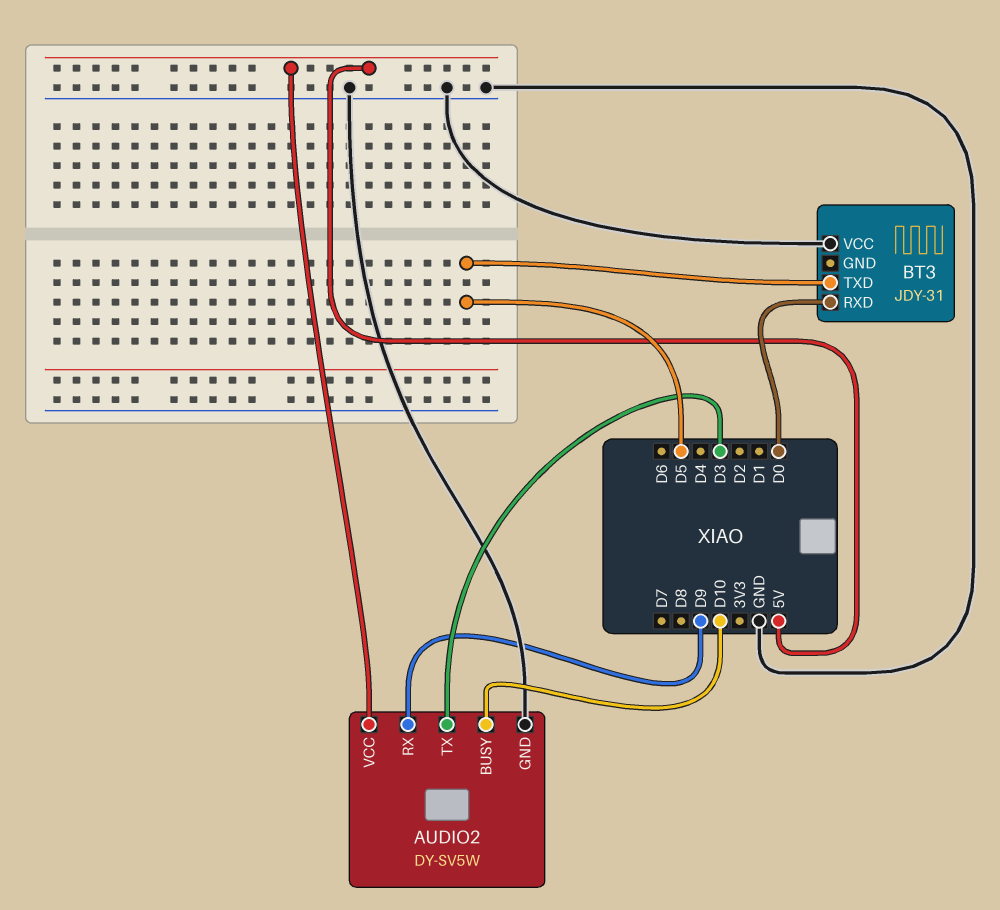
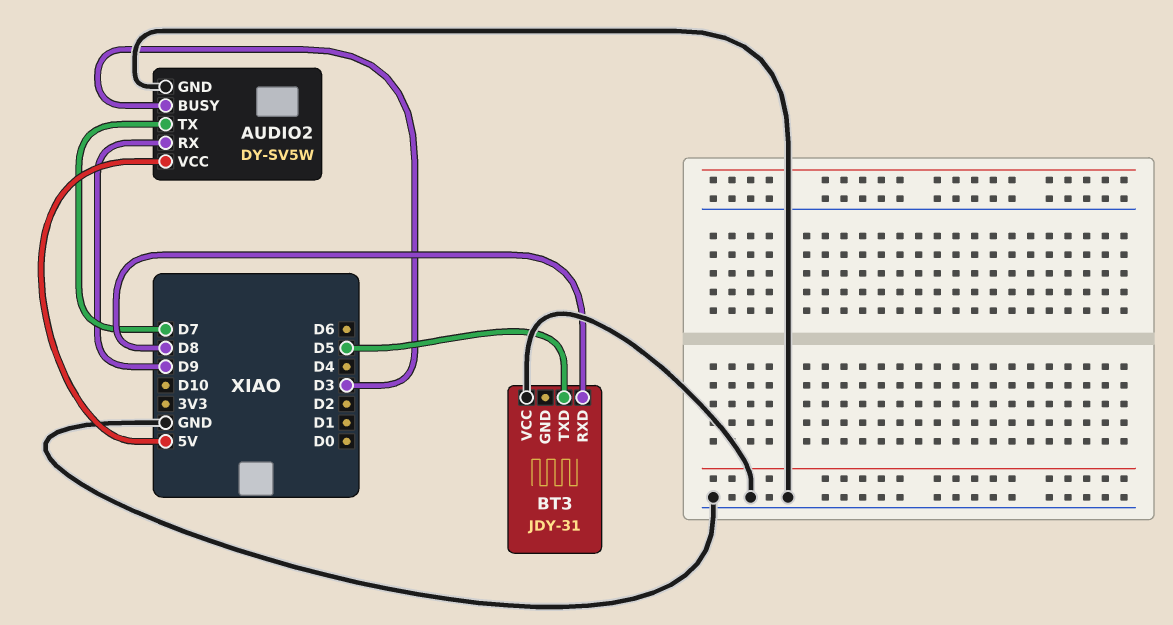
AUDIO2 pin BUSY: D10 -> D3
AUDIO2 pin TX: D3 -> D7
BT3 pin RXD: D0 -> D8

